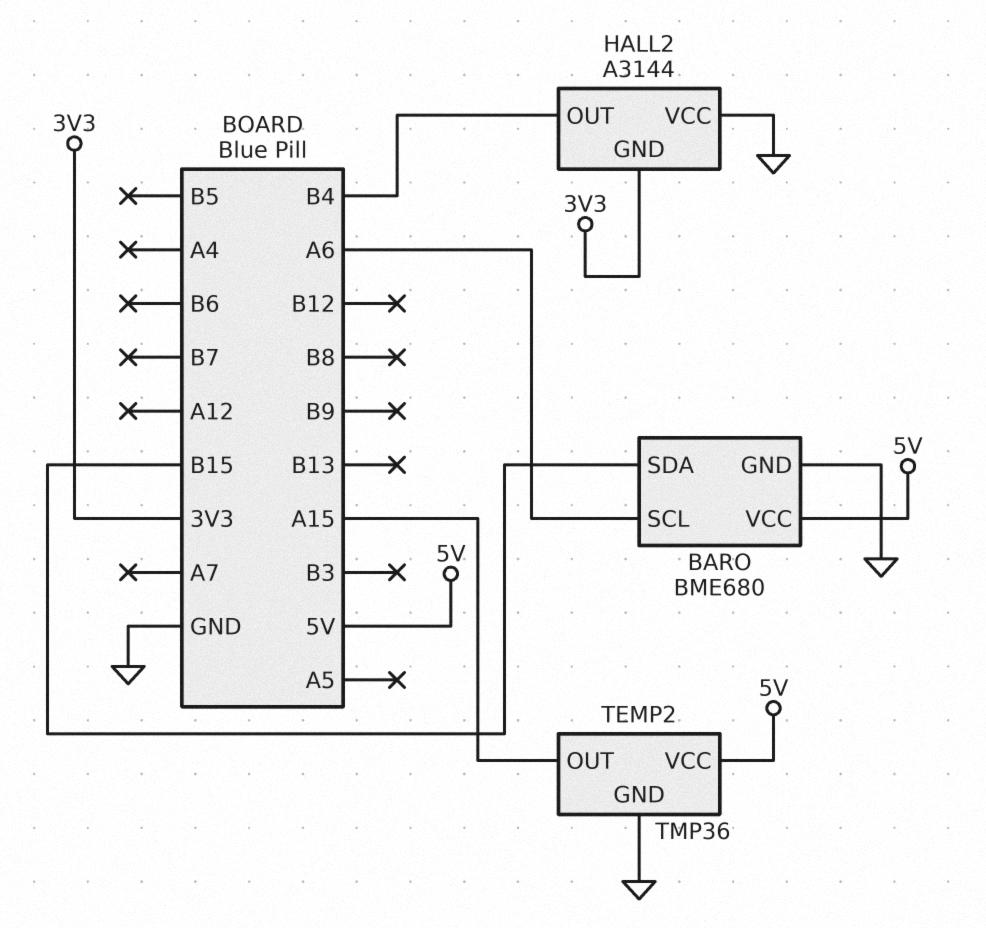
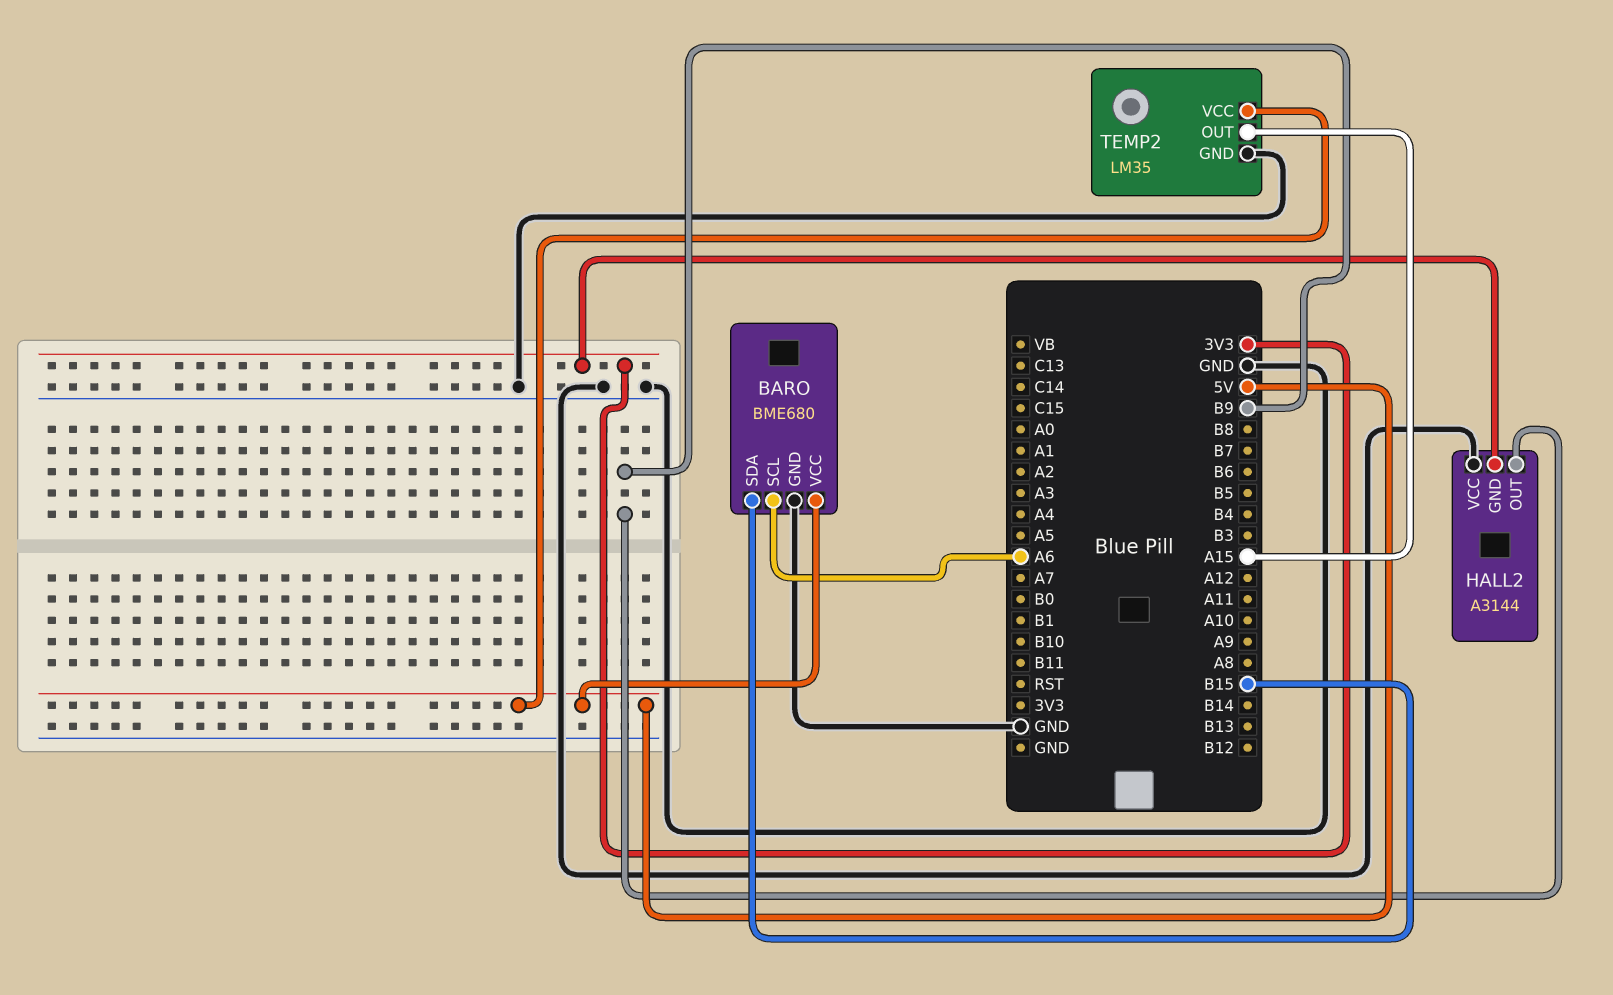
HALL2 pin OUT: B4 -> B9
TEMP2: TMP36 -> LM35

